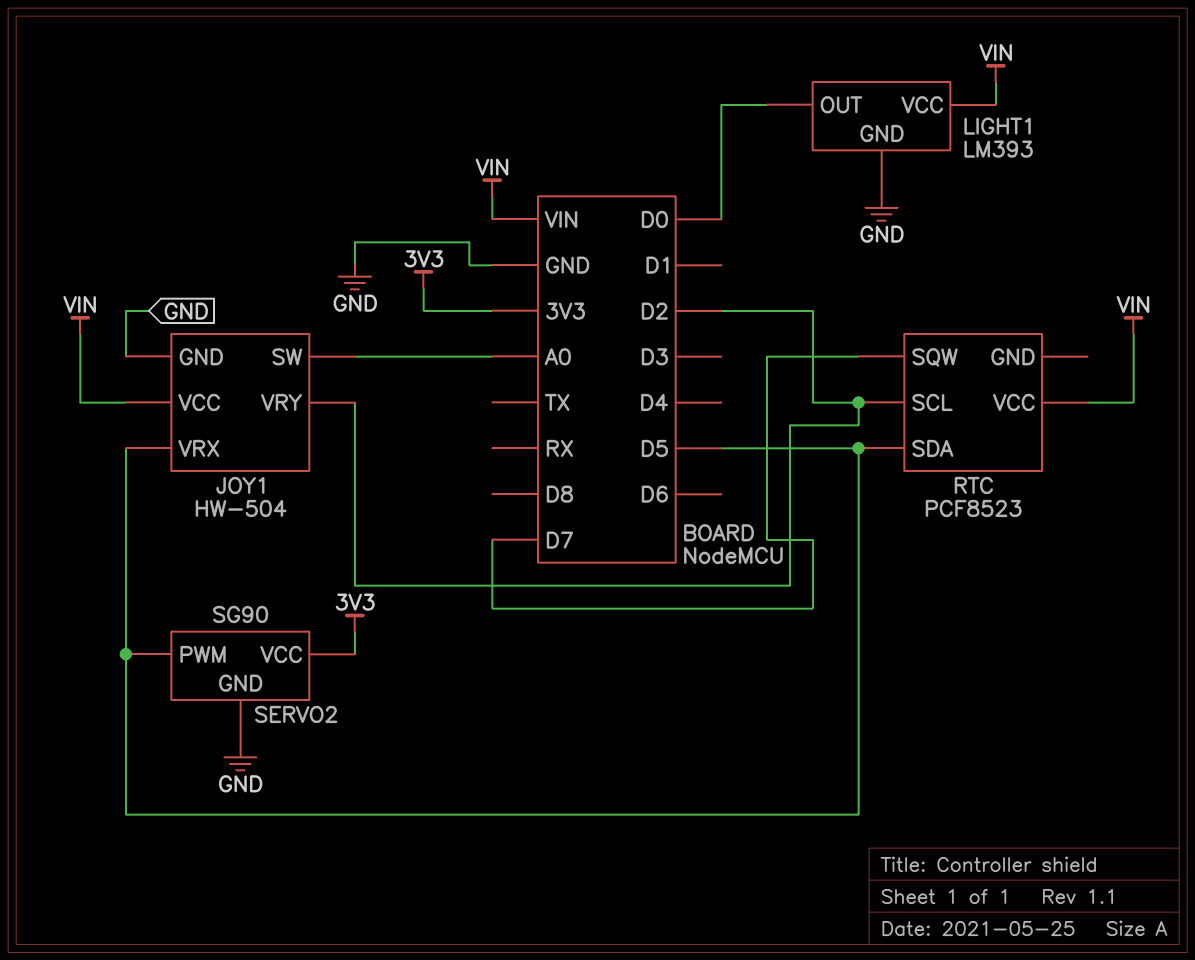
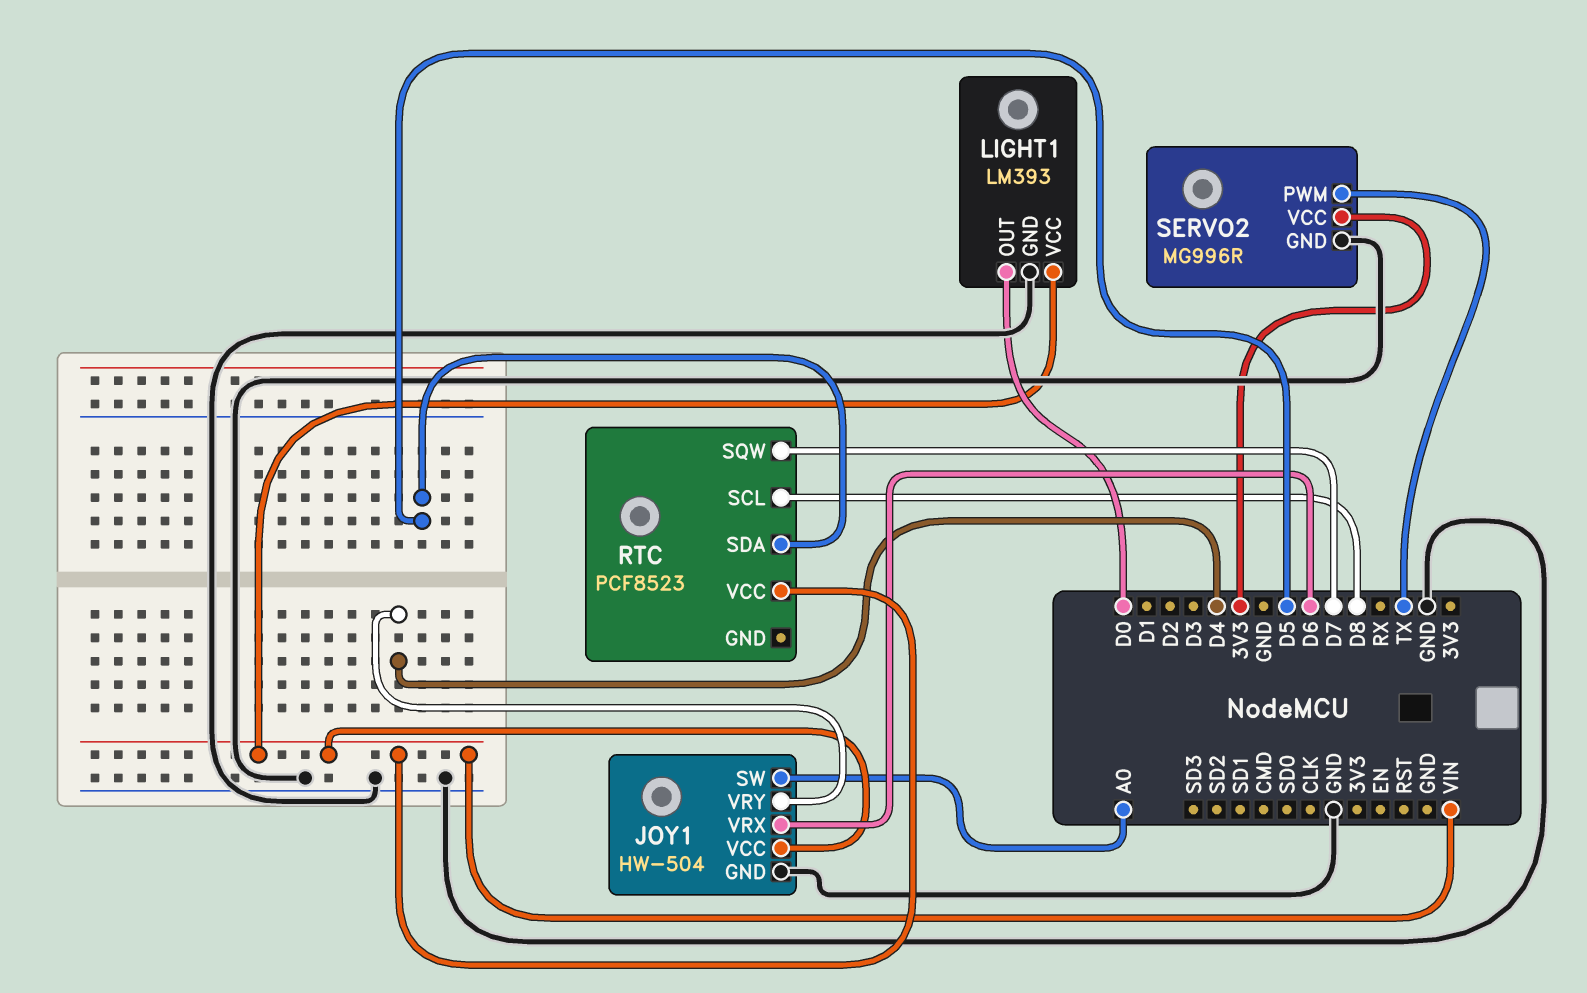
JOY1 pin VRX: D5 -> D6
JOY1 pin VRY: D2 -> D4
RTC pin SCL: D2 -> D8
SERVO2: SG90 -> MG996R
SERVO2 pin PWM: D5 -> TX

